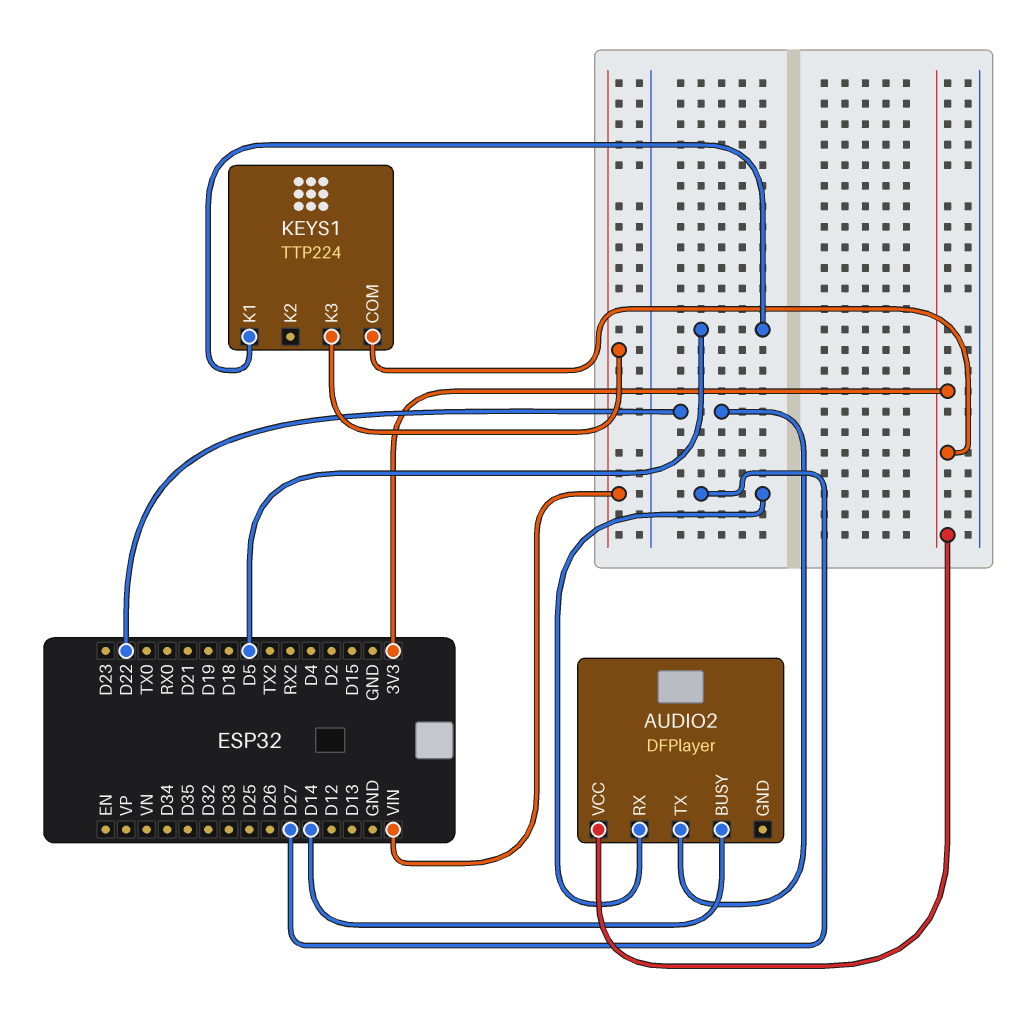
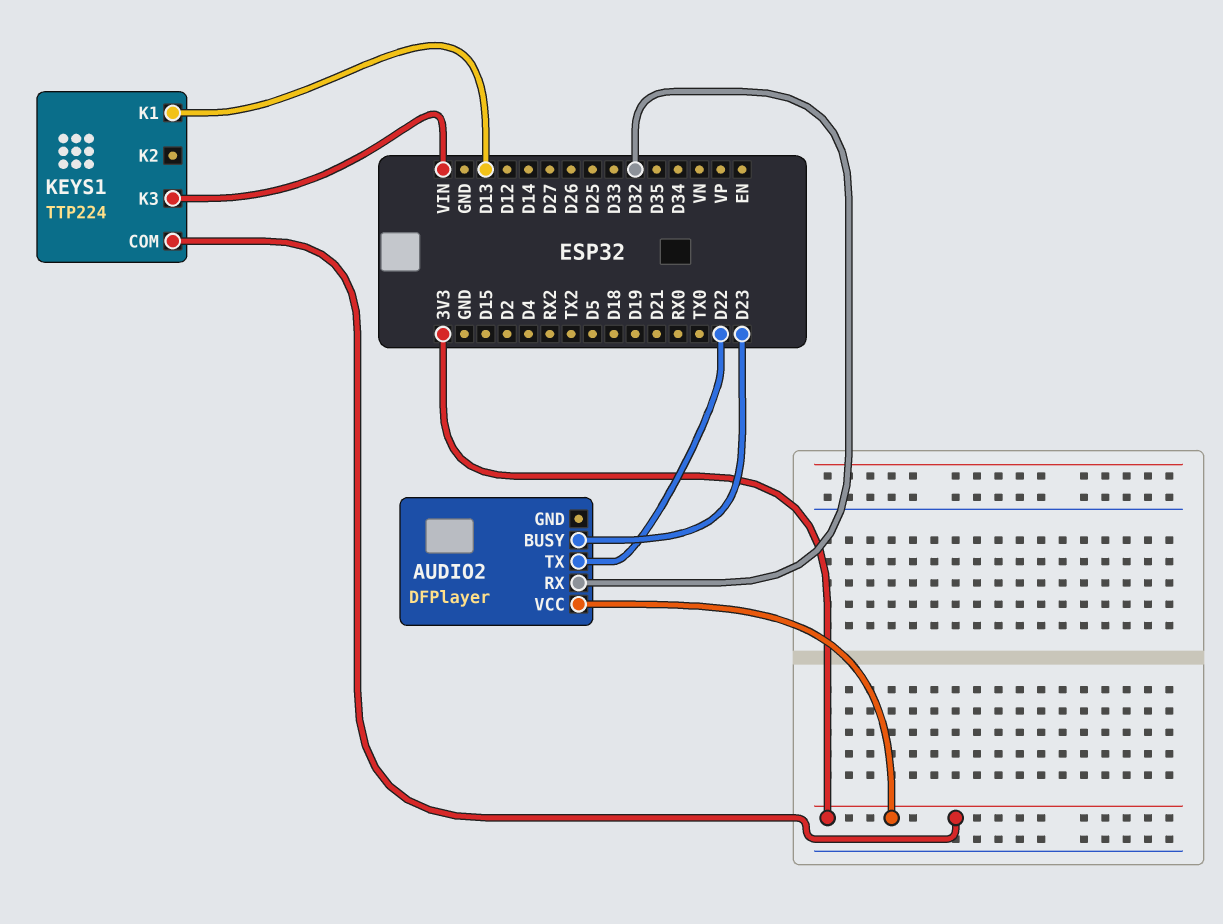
AUDIO2 pin BUSY: D14 -> D23
AUDIO2 pin RX: D27 -> D32
KEYS1 pin K1: D5 -> D13

